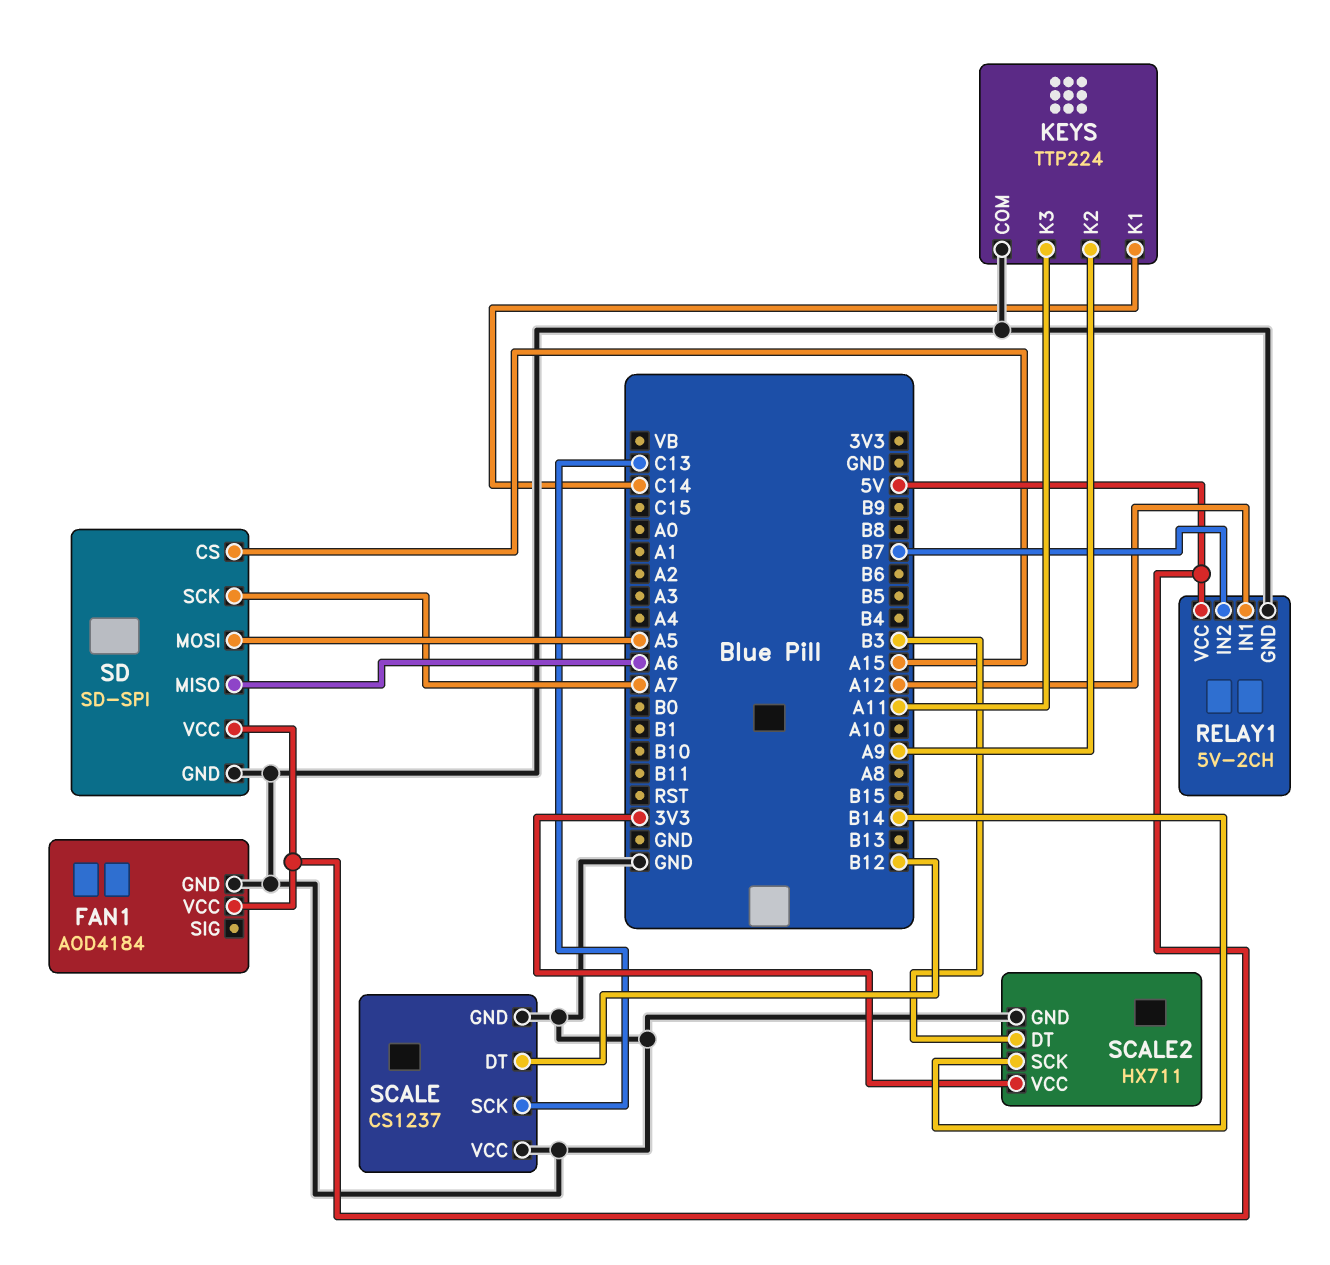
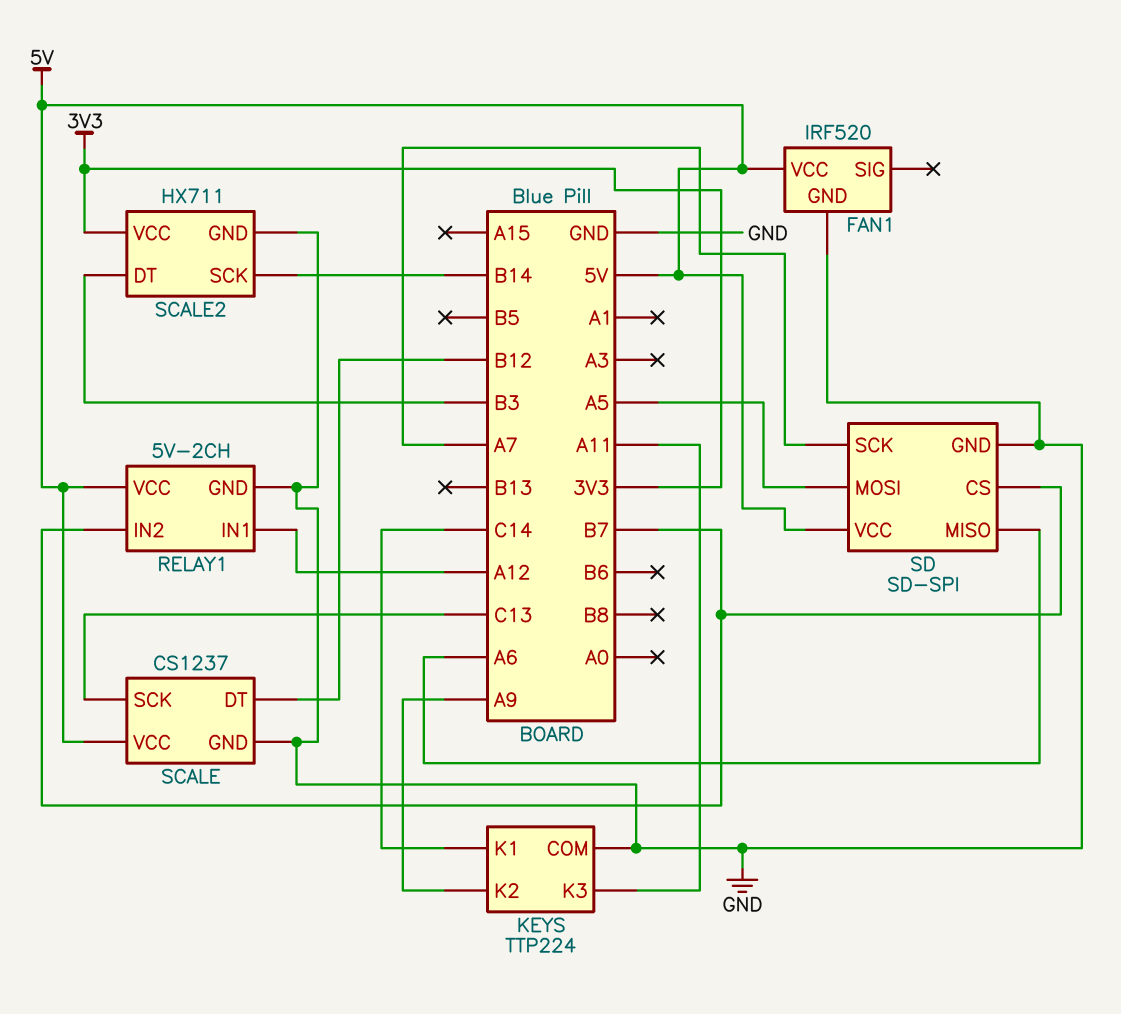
FAN1: AOD4184 -> IRF520
SCALE pin VCC: GND -> 5V
SD pin CS: A15 -> B7

